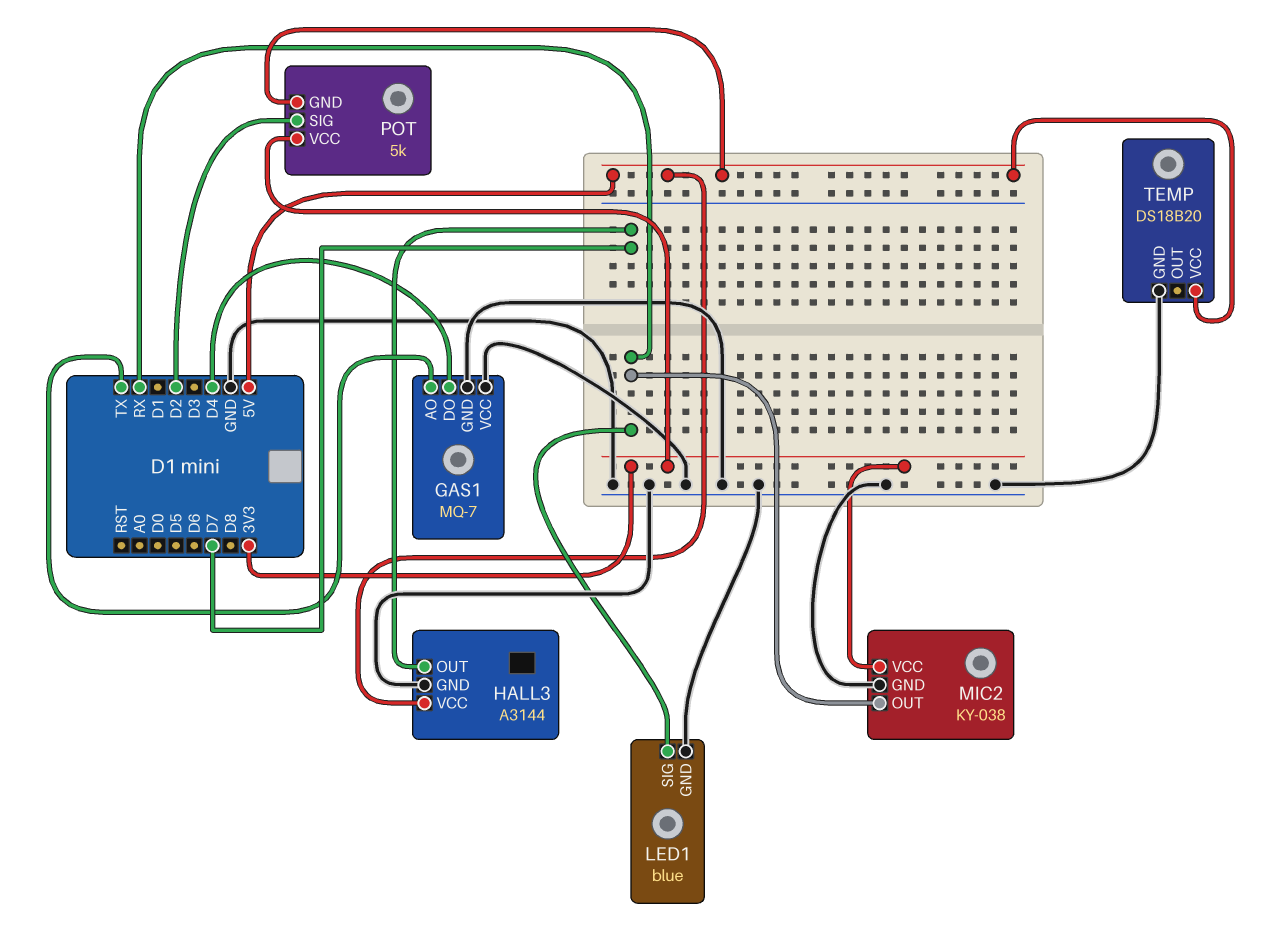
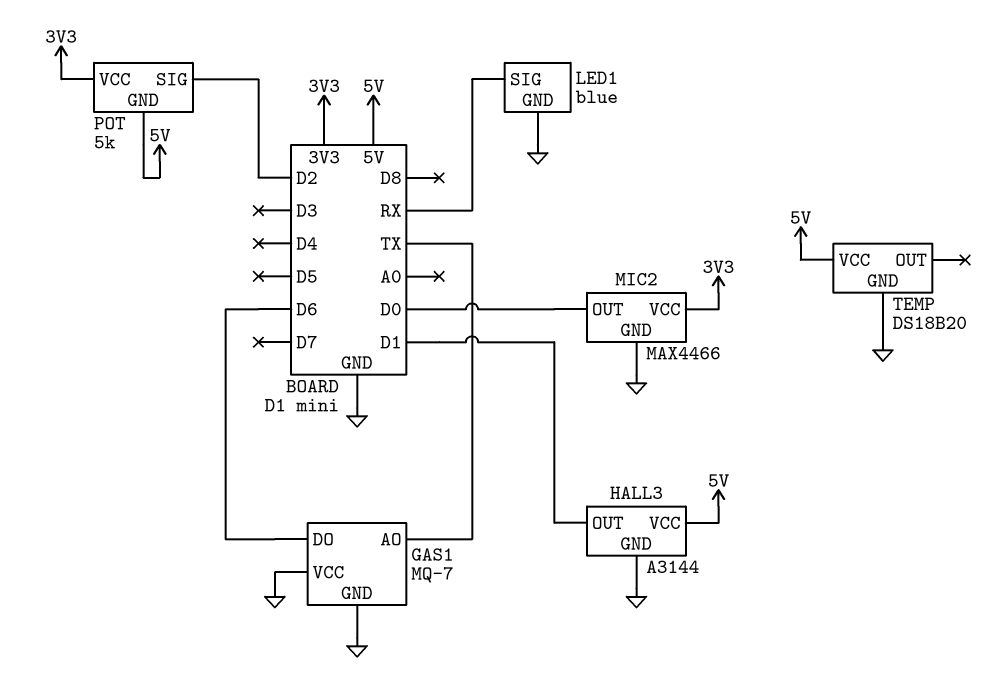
GAS1 pin DO: D4 -> D6
HALL3 pin OUT: D7 -> D1
MIC2: KY-038 -> MAX4466
MIC2 pin OUT: RX -> D0

